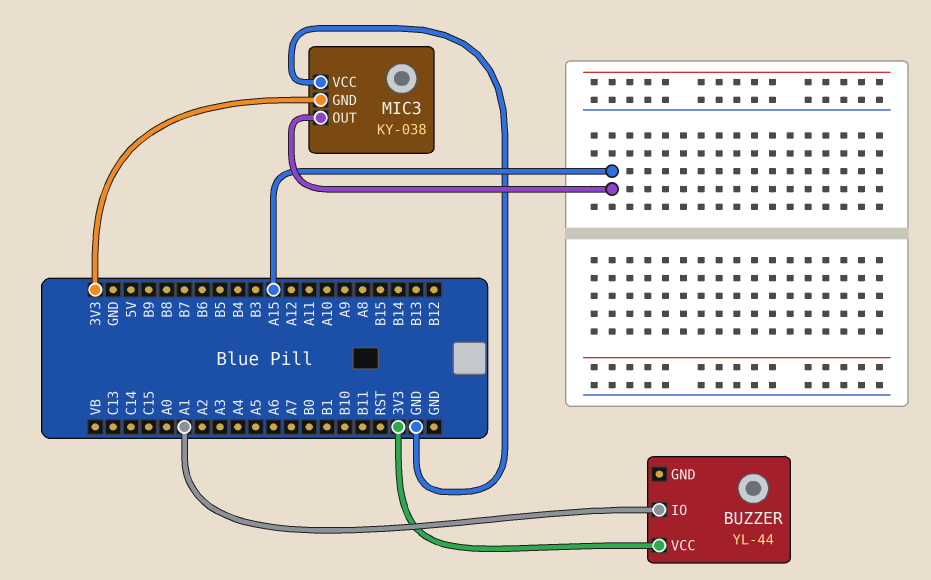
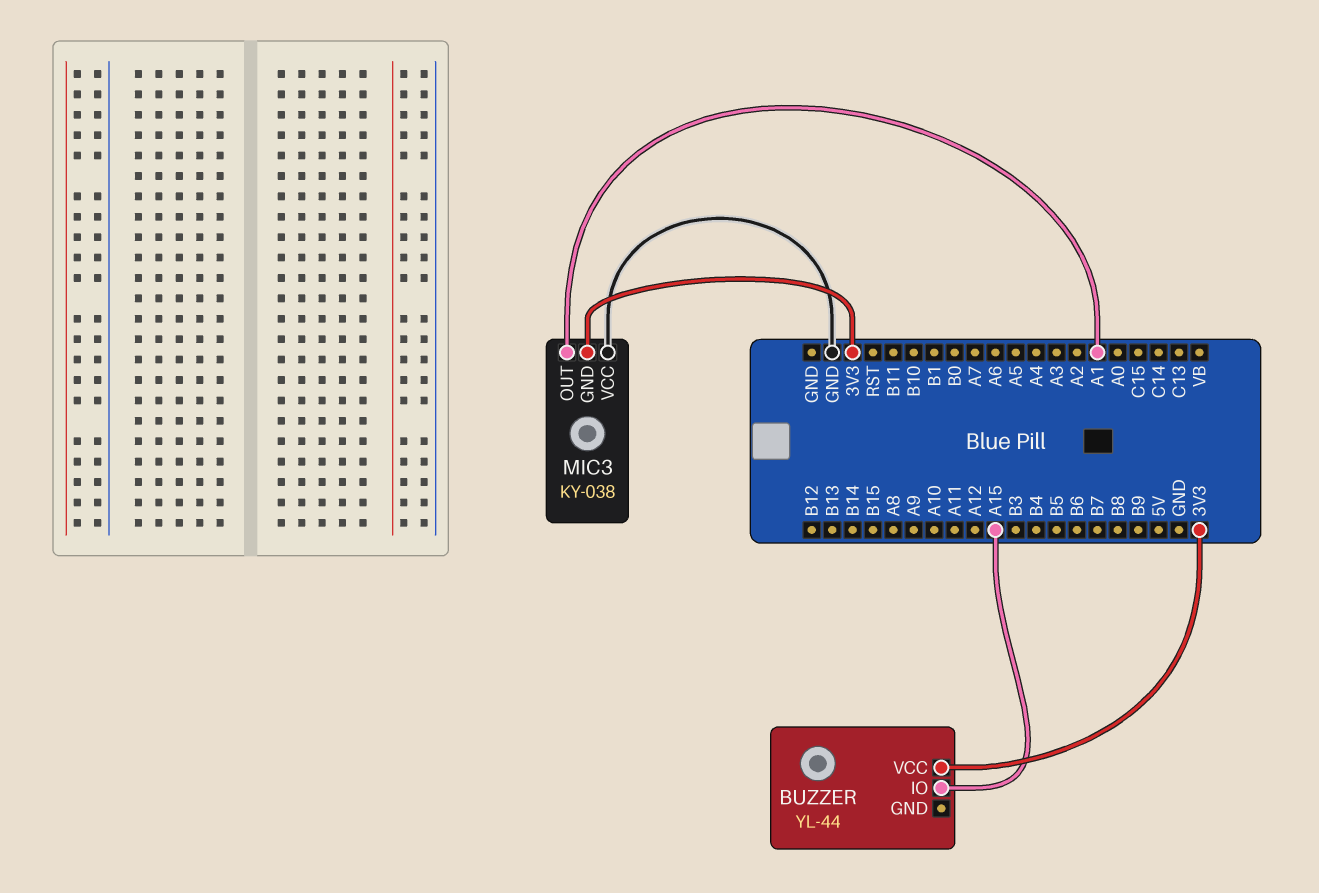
BUZZER pin IO: A1 -> A15
MIC3 pin OUT: A15 -> A1

